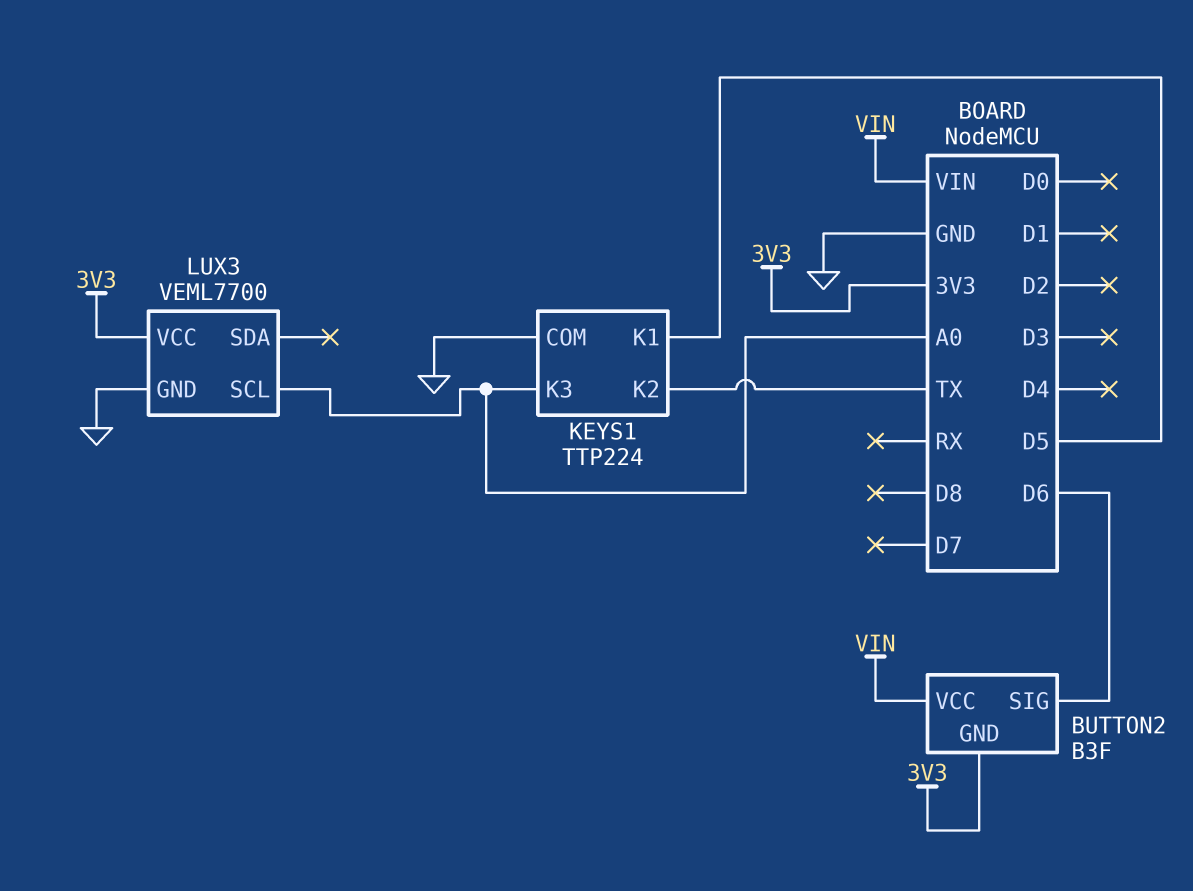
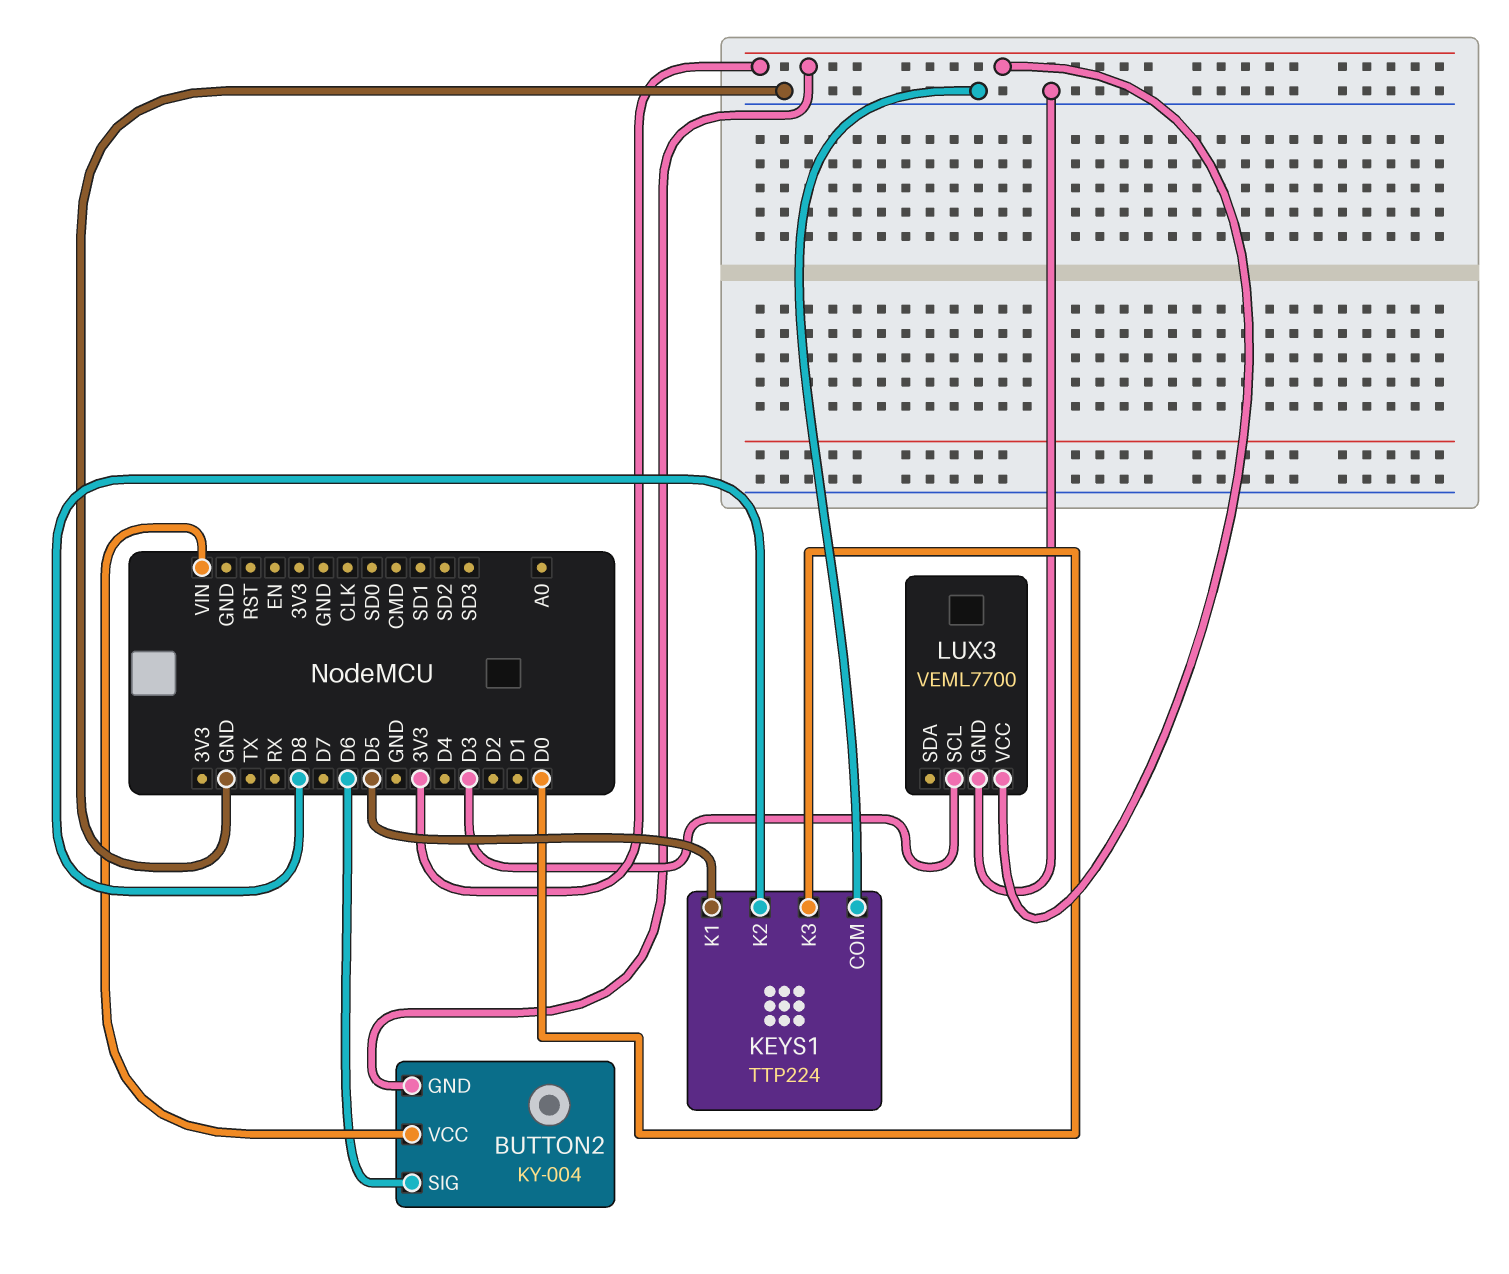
BUTTON2: B3F -> KY-004
KEYS1 pin K2: TX -> D8
KEYS1 pin K3: A0 -> D0
LUX3 pin SCL: A0 -> D3

